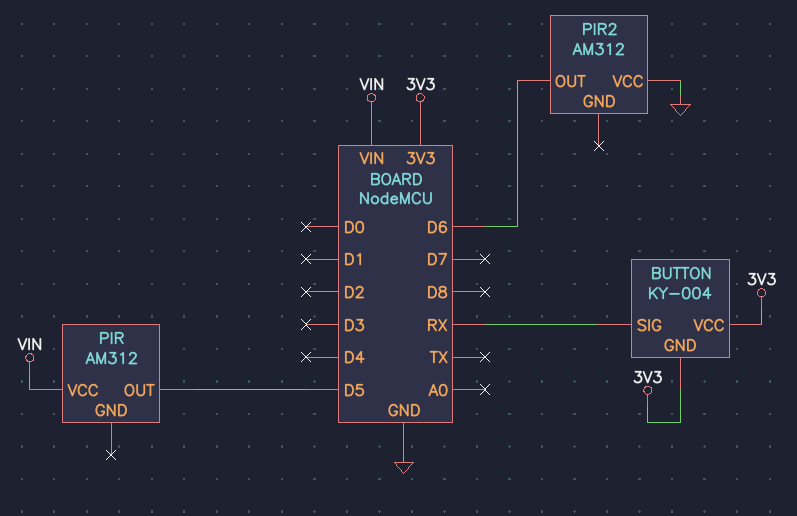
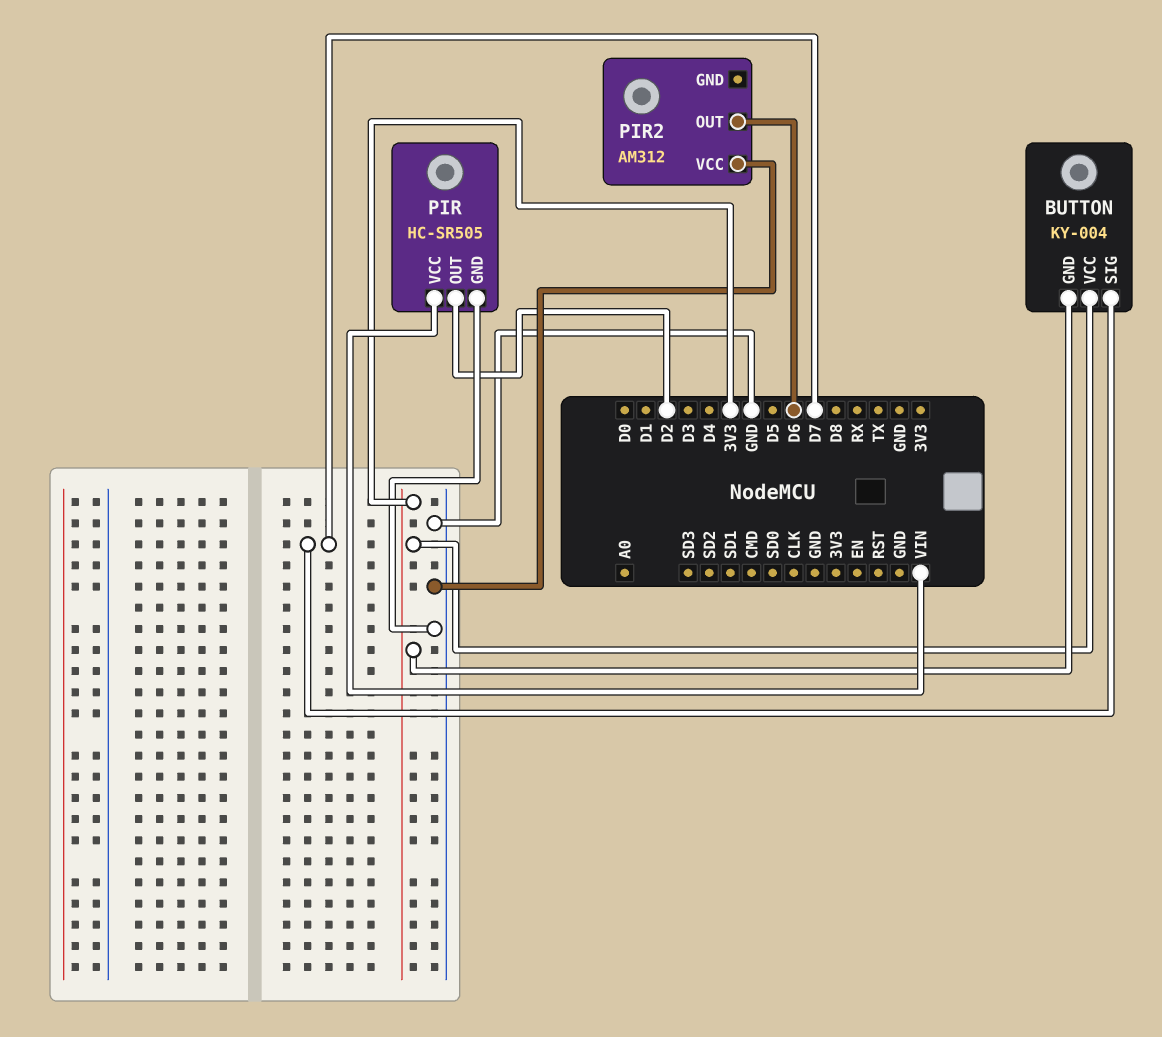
BUTTON pin SIG: RX -> D7
PIR: AM312 -> HC-SR505
PIR pin GND: none -> GND
PIR pin OUT: D5 -> D2

